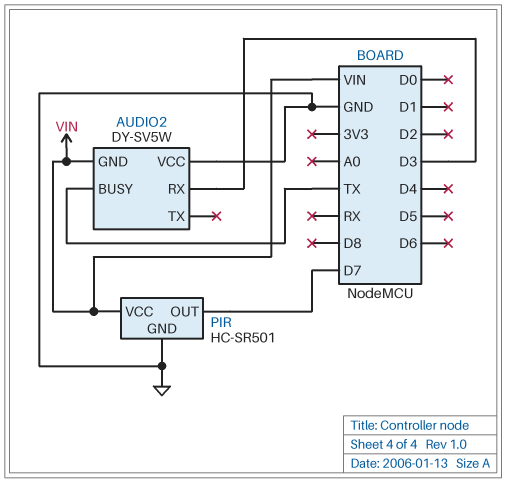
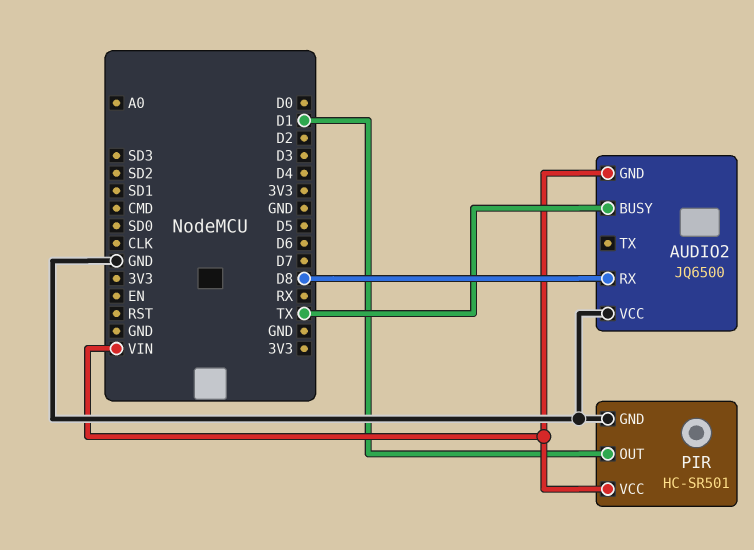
AUDIO2: DY-SV5W -> JQ6500
AUDIO2 pin RX: D3 -> D8
PIR pin OUT: D7 -> D1

